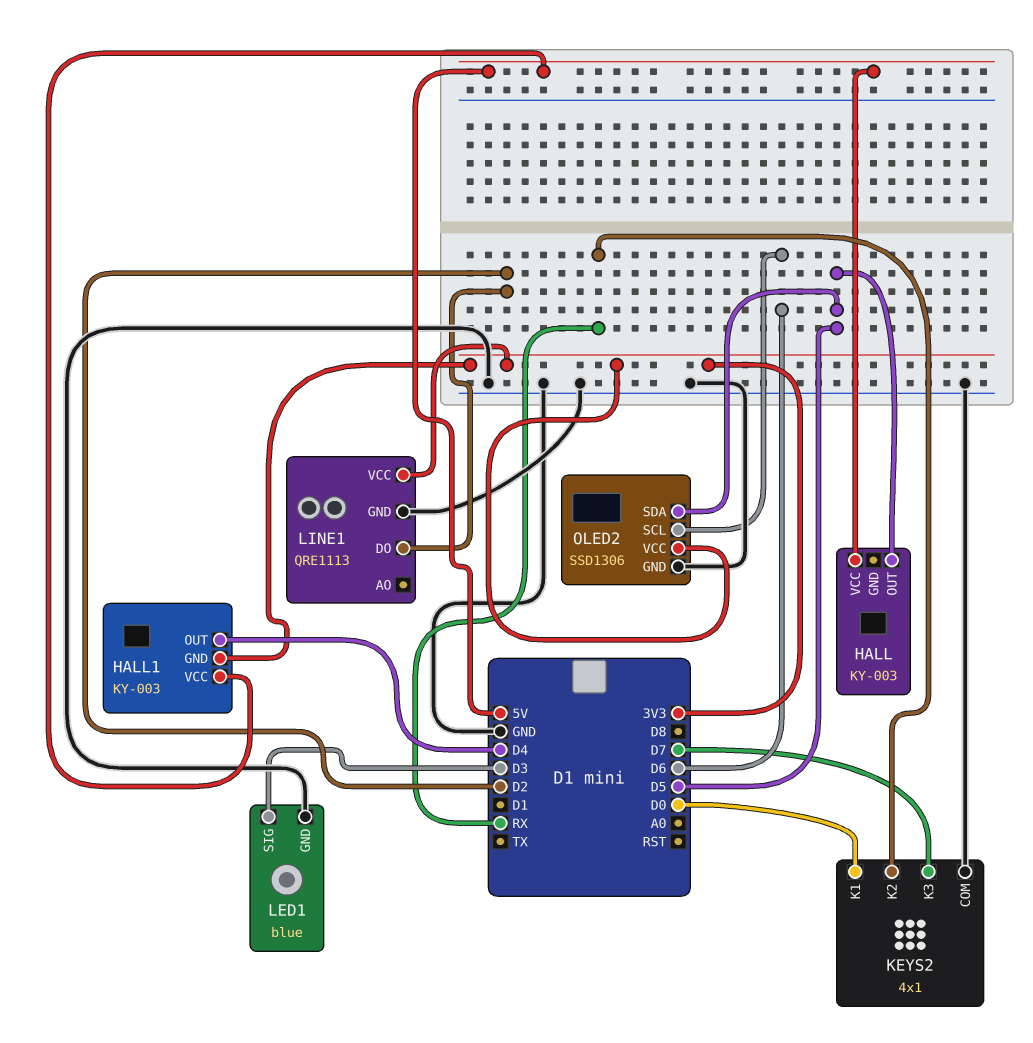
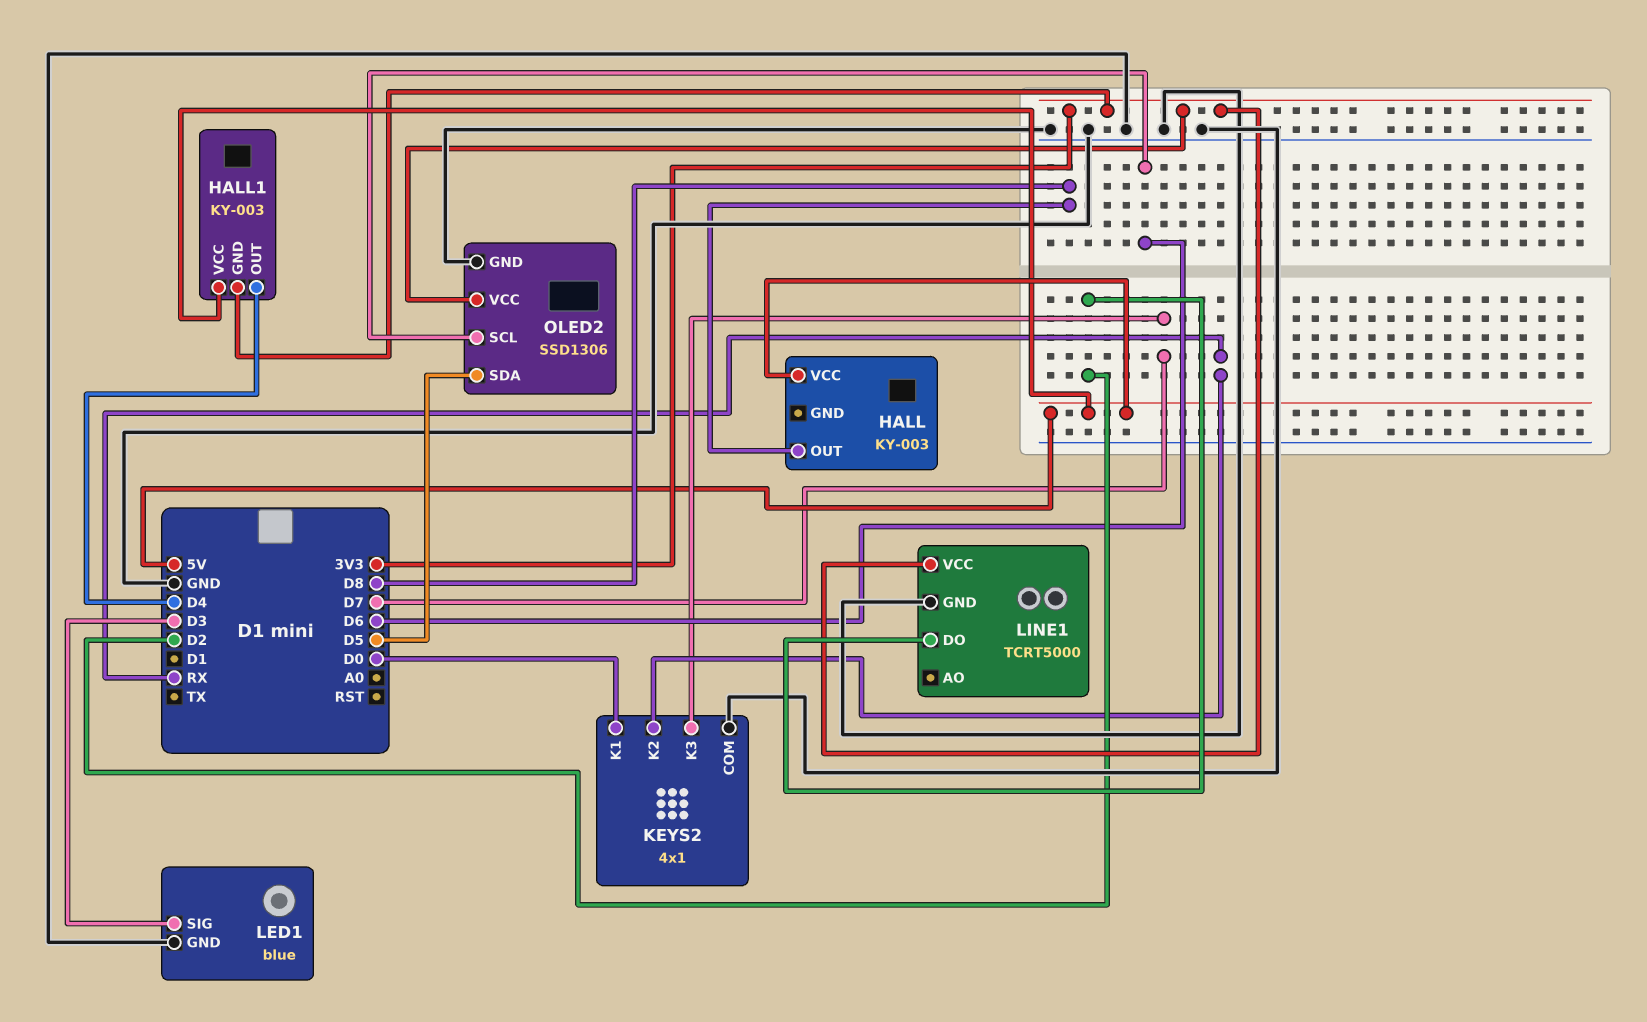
HALL pin OUT: D5 -> D8
LINE1: QRE1113 -> TCRT5000

